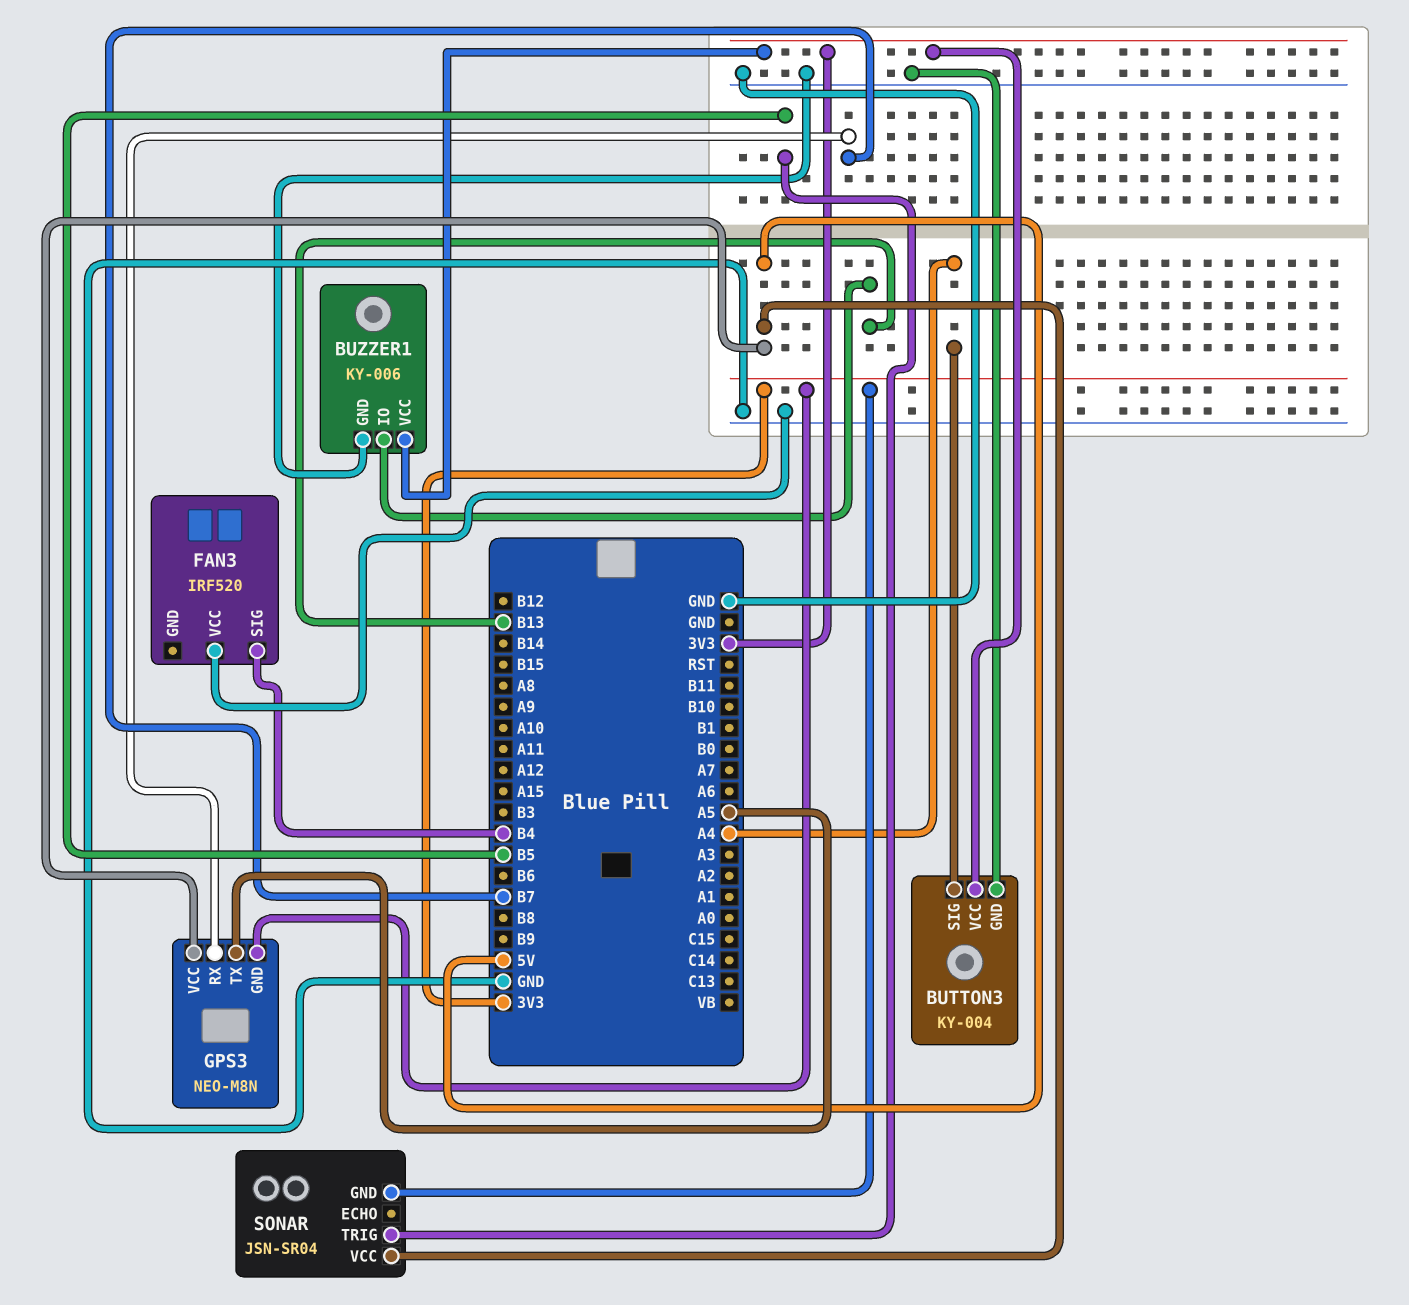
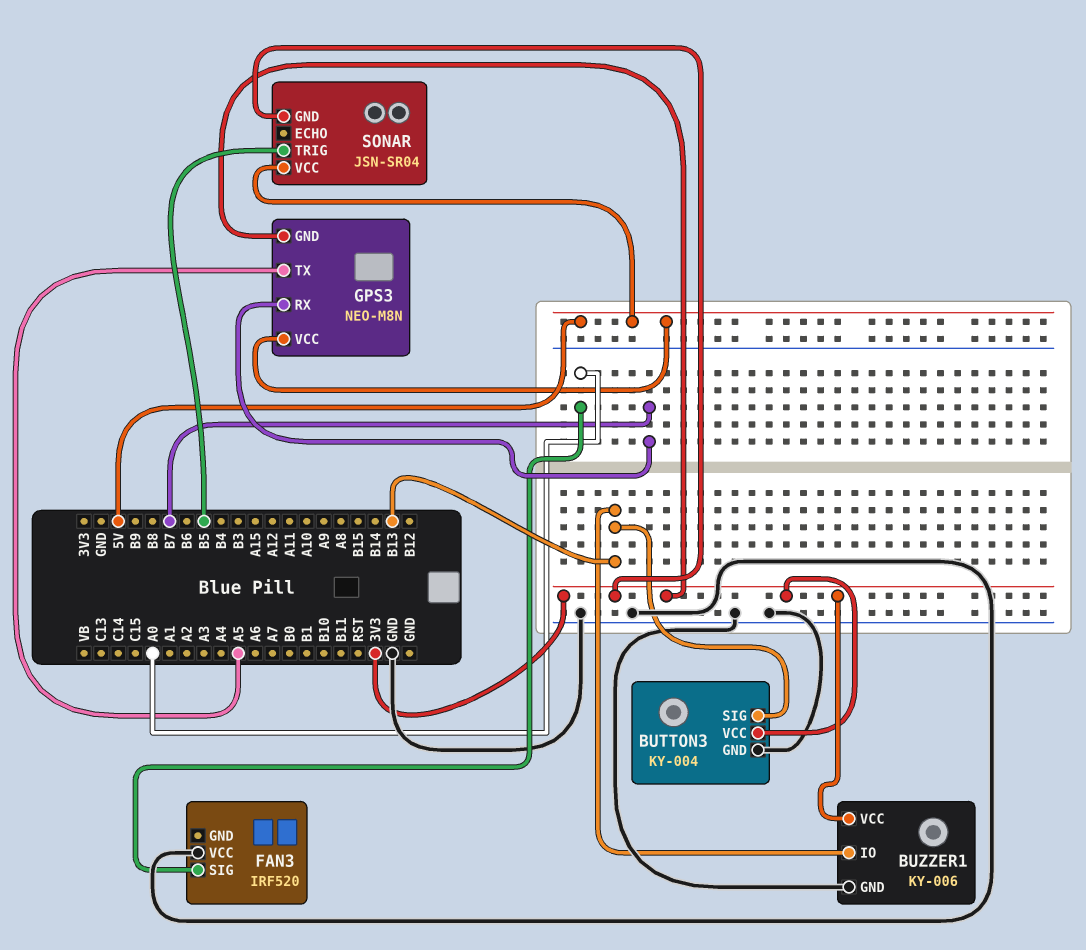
BUTTON3 pin SIG: A4 -> B13
FAN3 pin SIG: B4 -> A0

